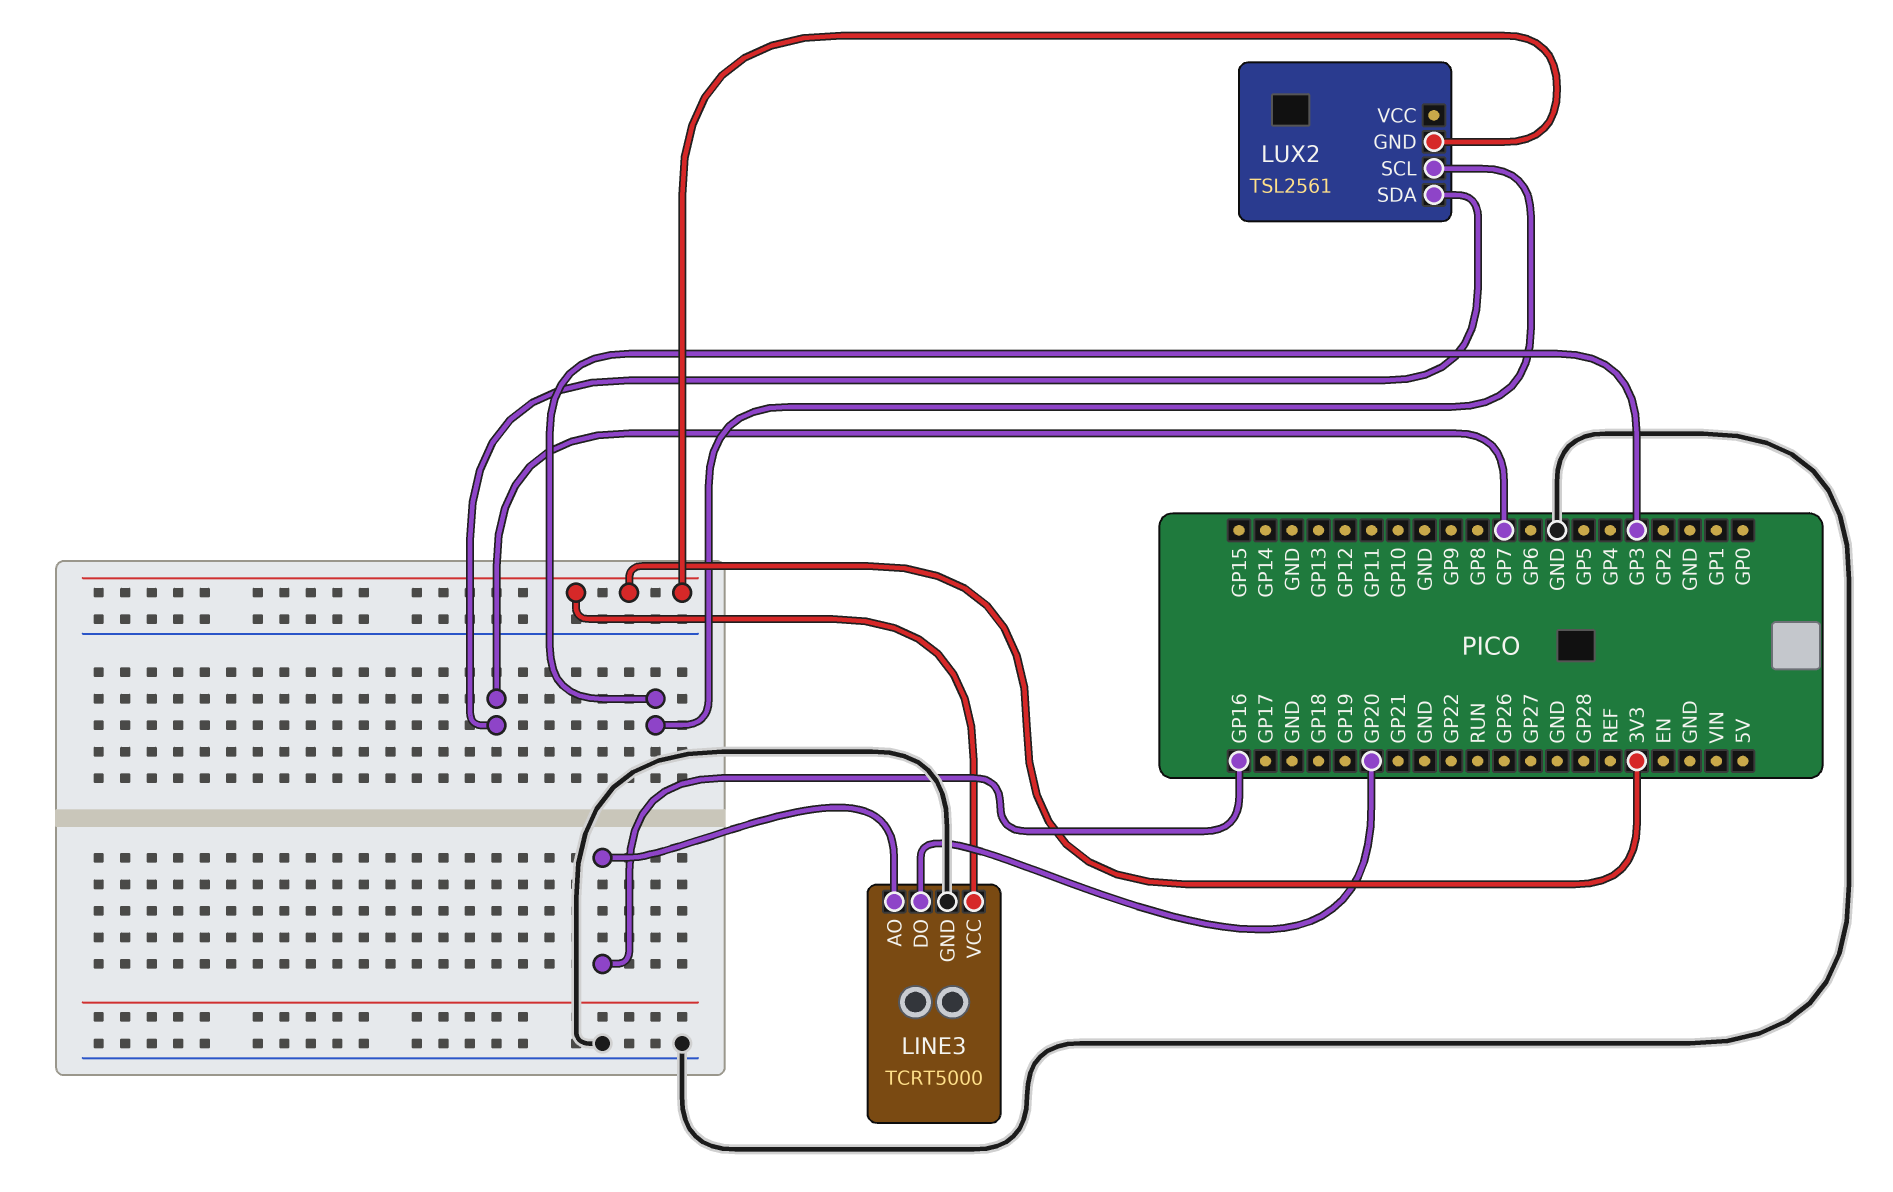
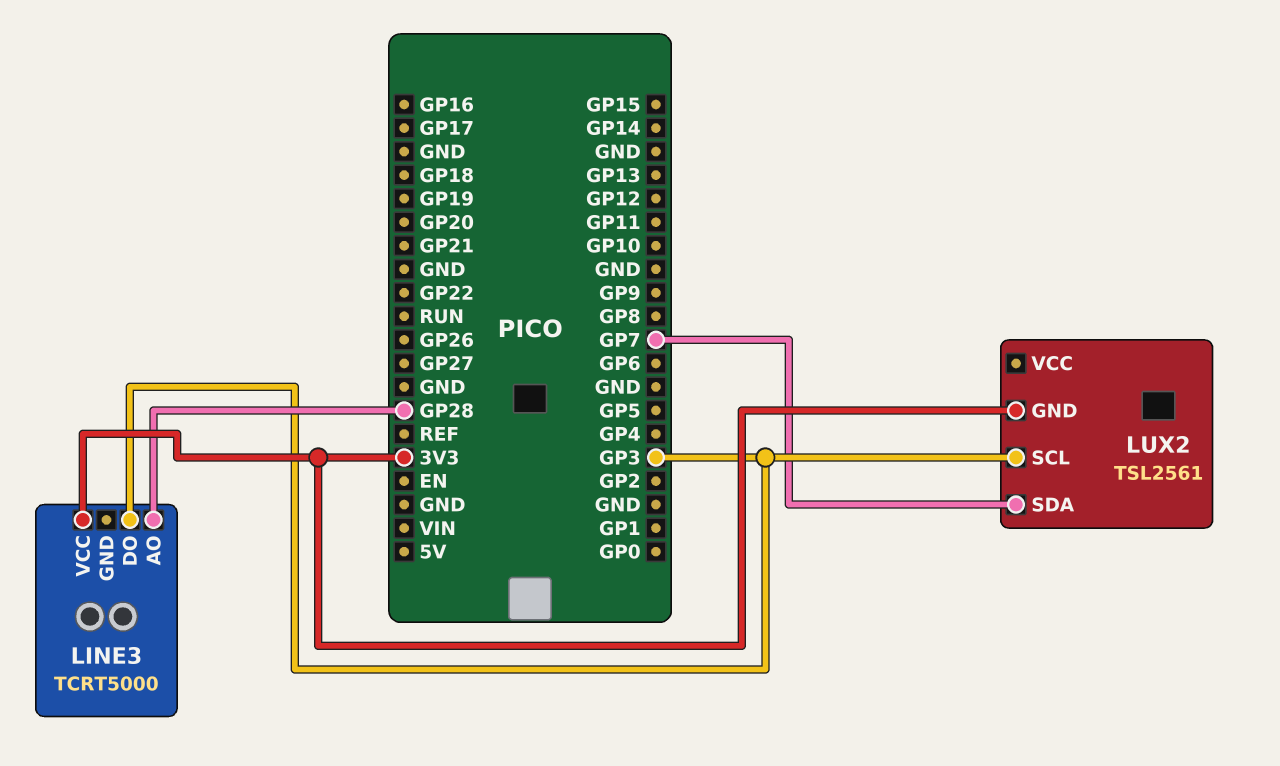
LINE3 pin AO: GP16 -> GP28
LINE3 pin DO: GP20 -> GP3
LINE3 pin GND: GND -> none

